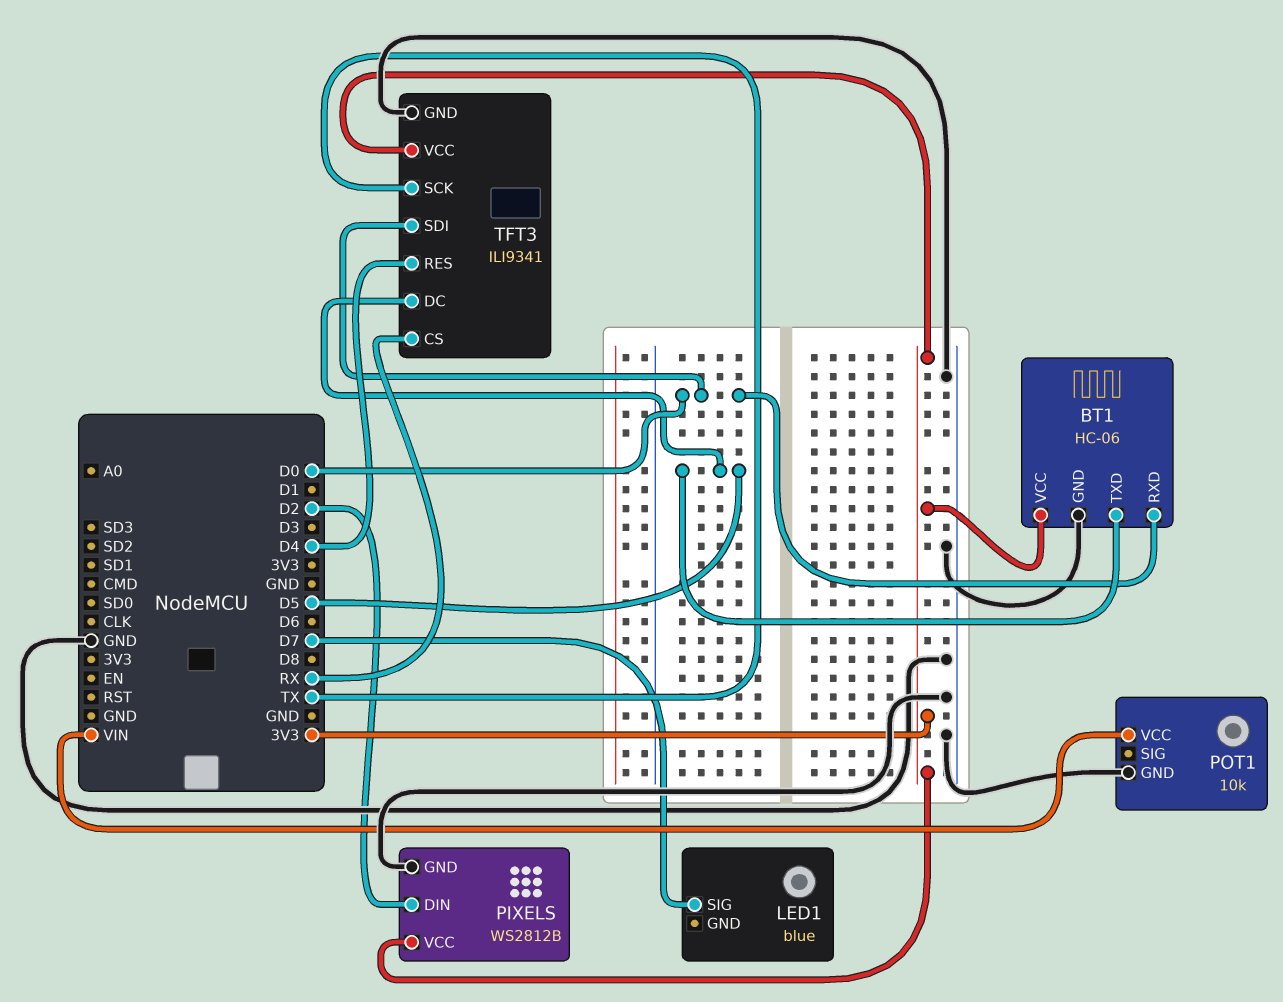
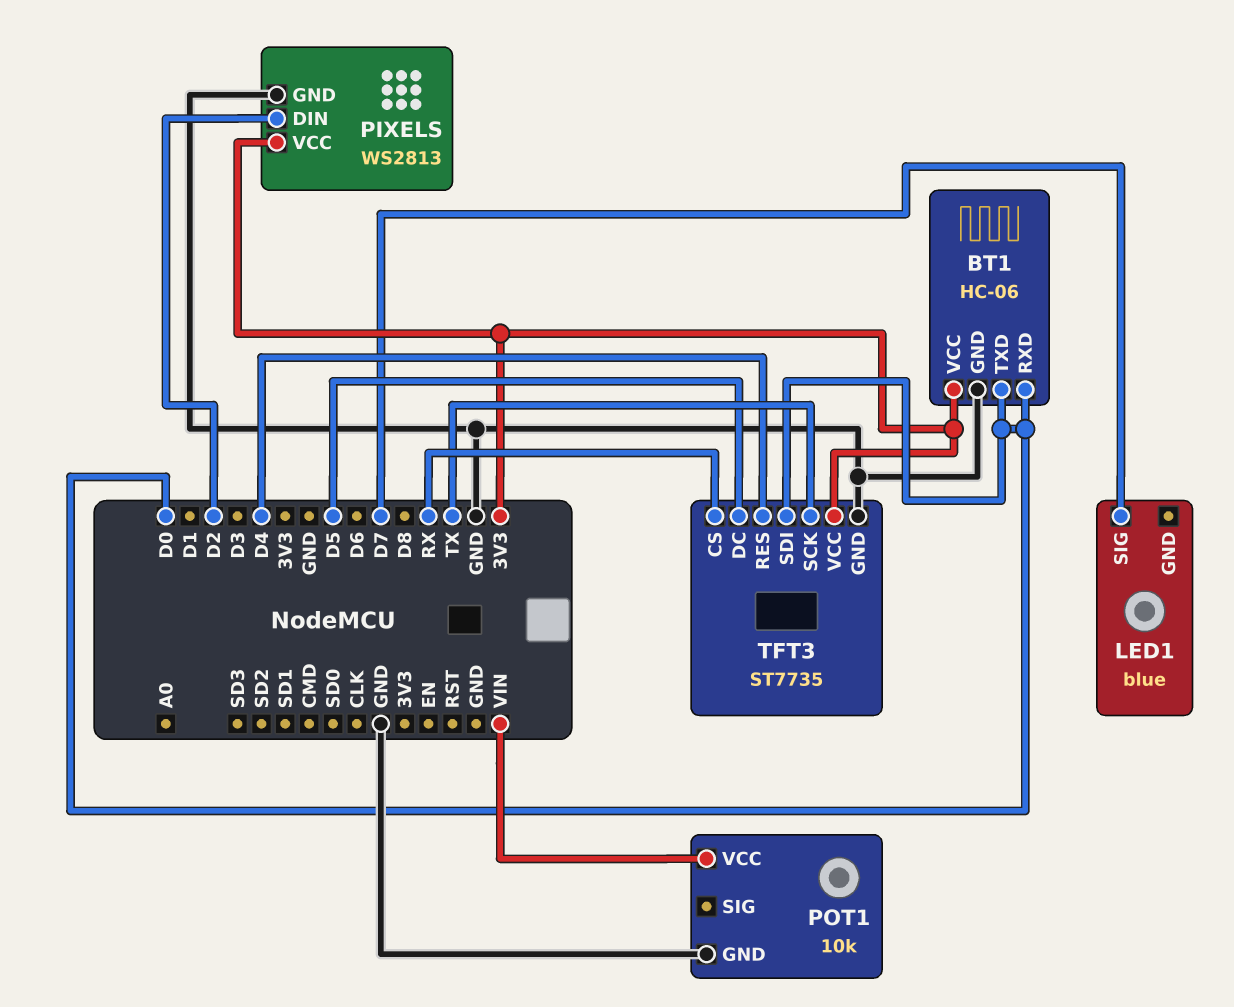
BT1 pin TXD: D5 -> D0
PIXELS: WS2812B -> WS2813
TFT3: ILI9341 -> ST7735

